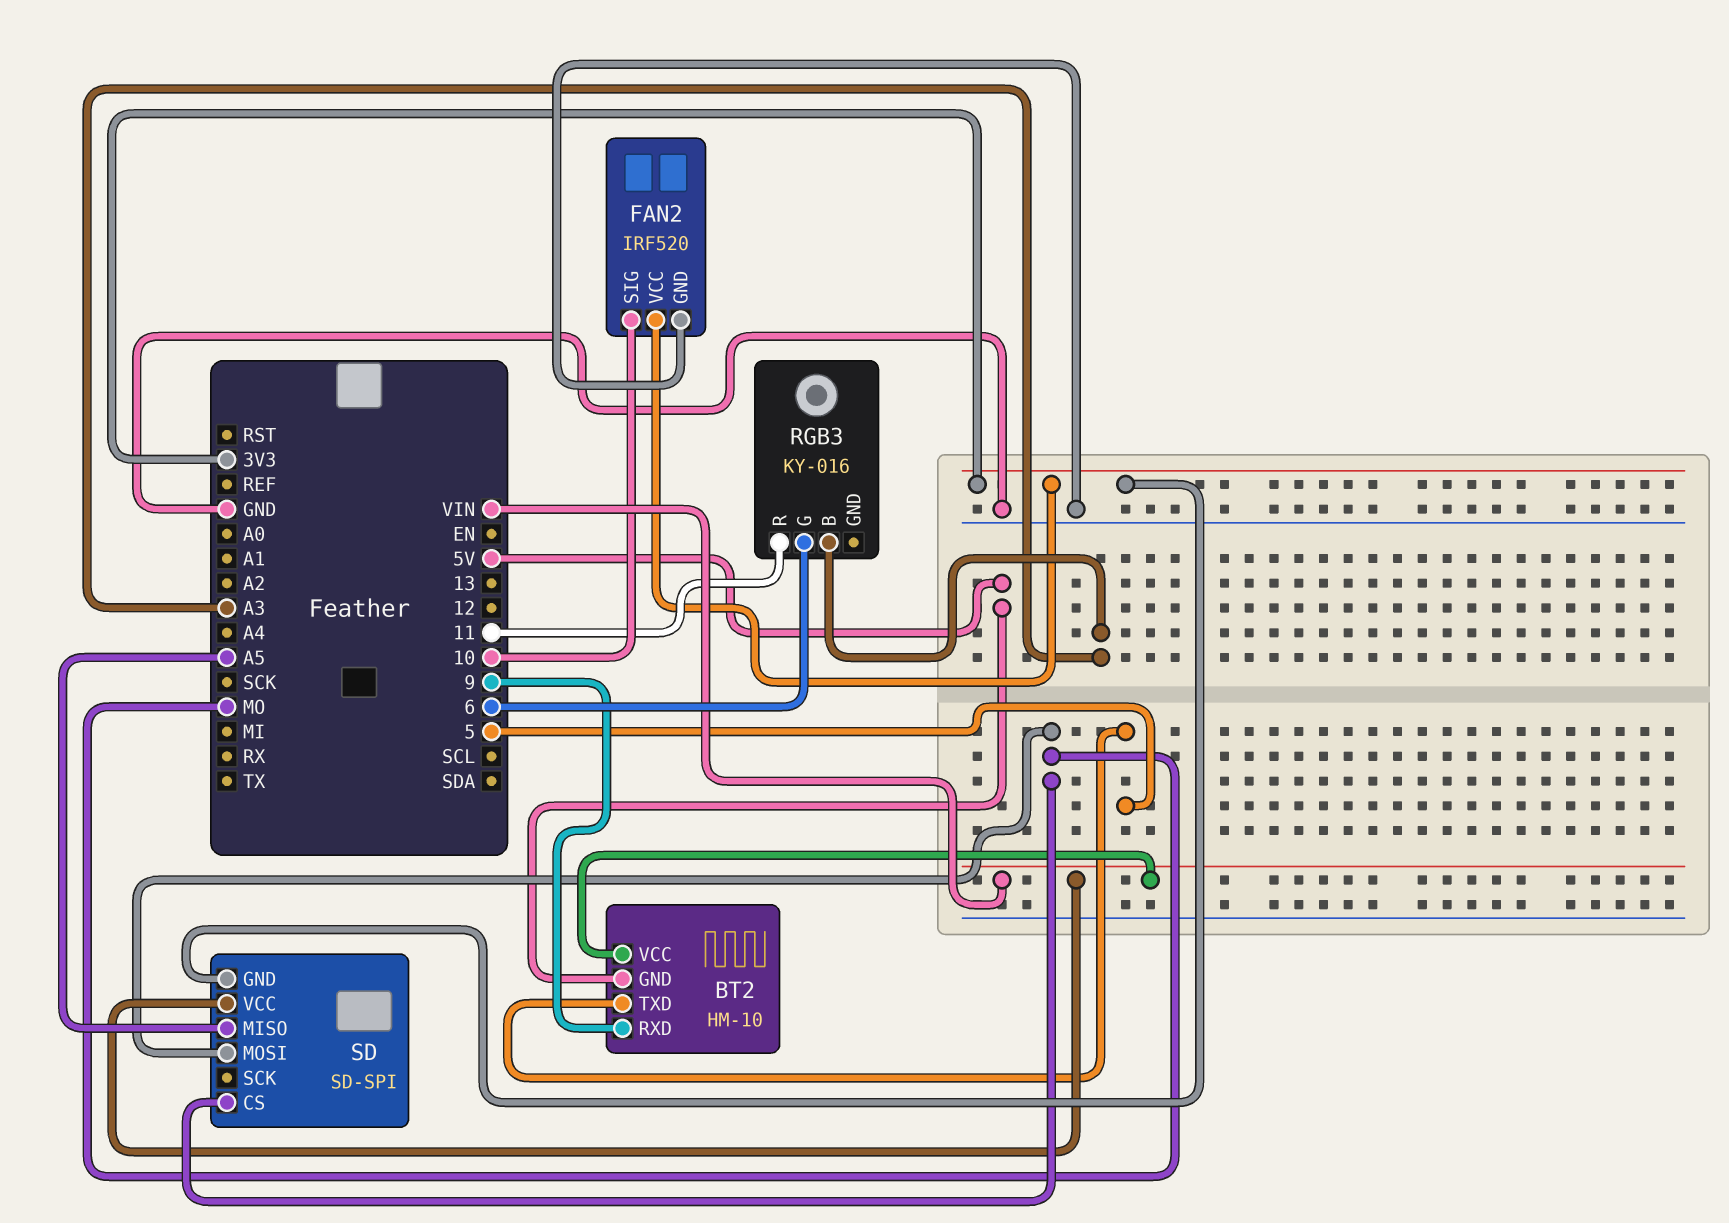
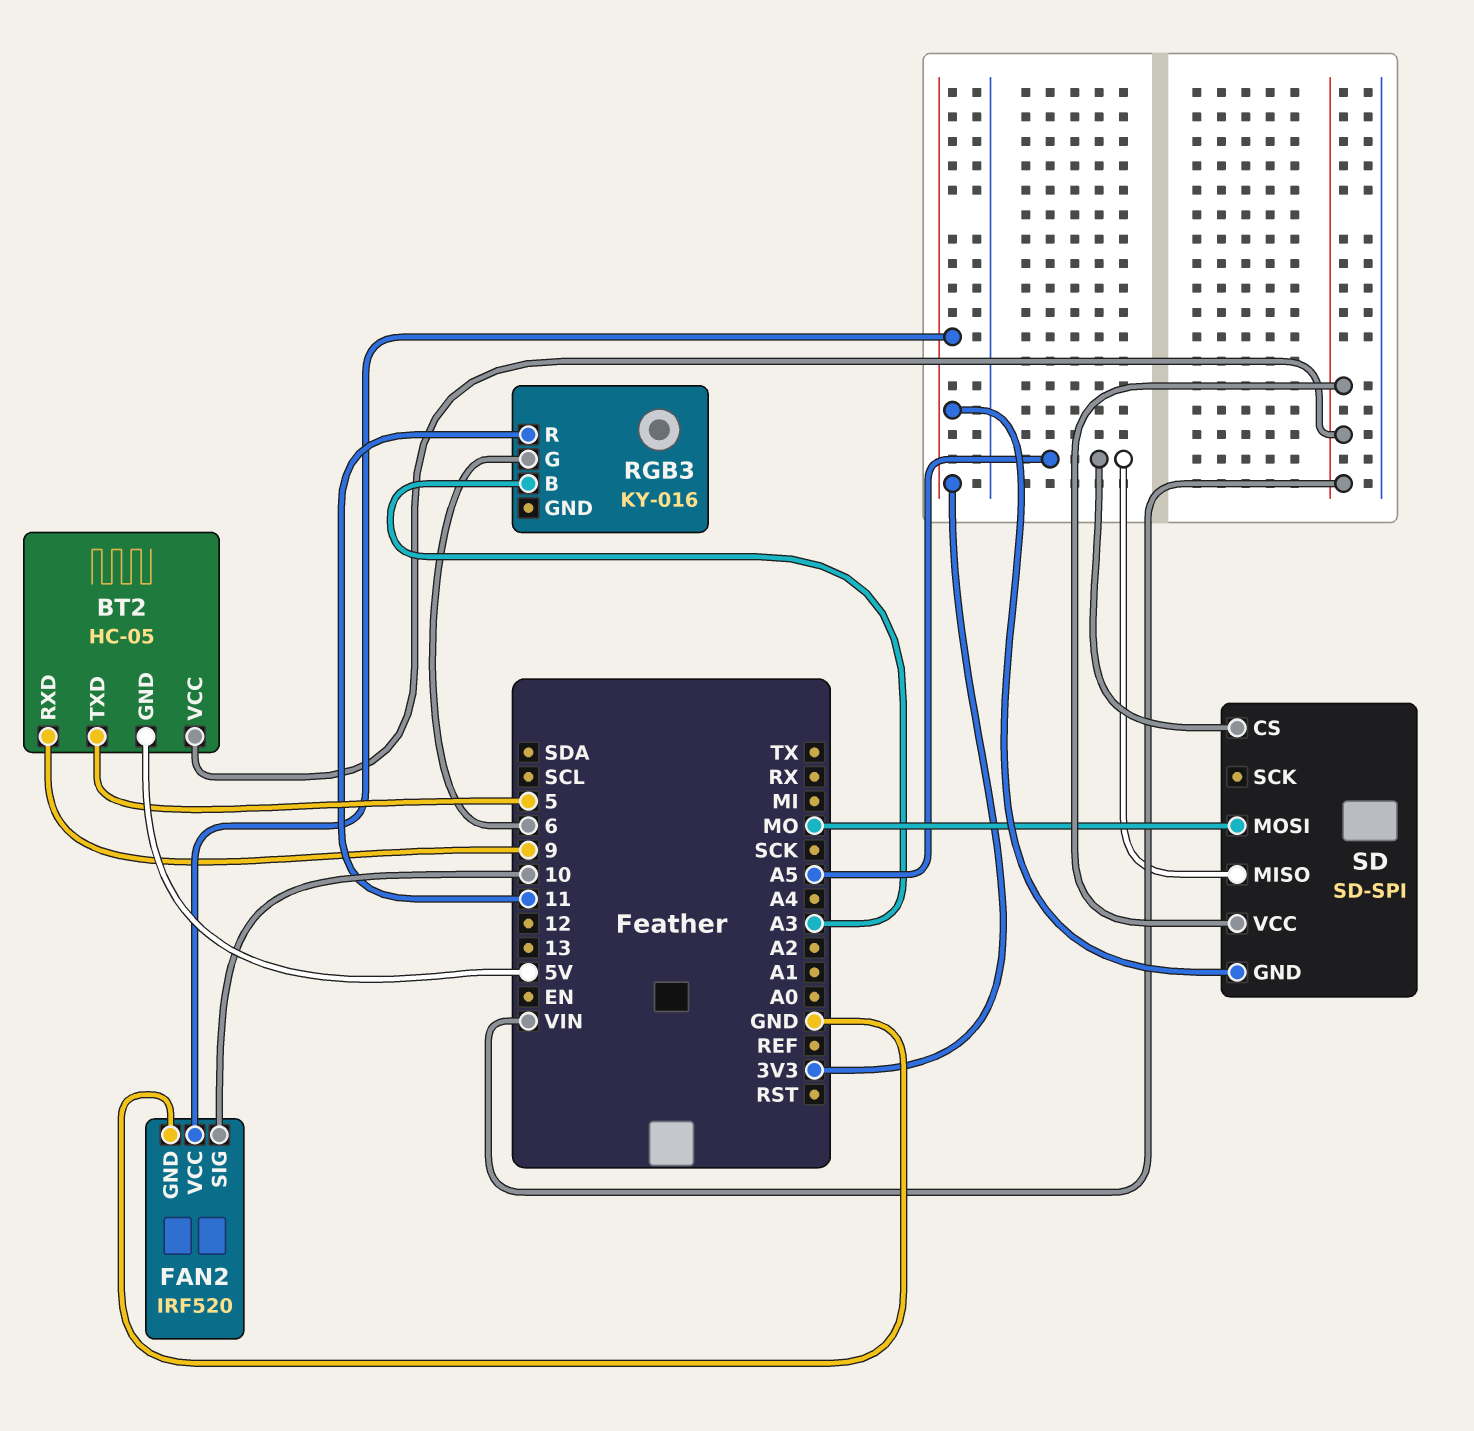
BT2: HM-10 -> HC-05
SD pin CS: MO -> A5

